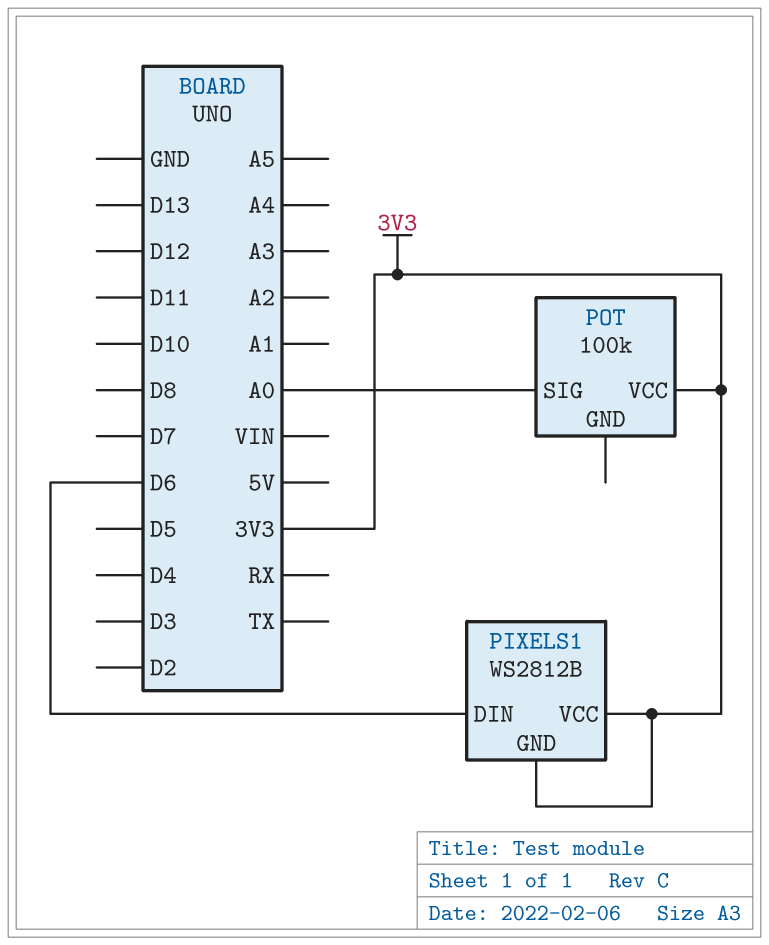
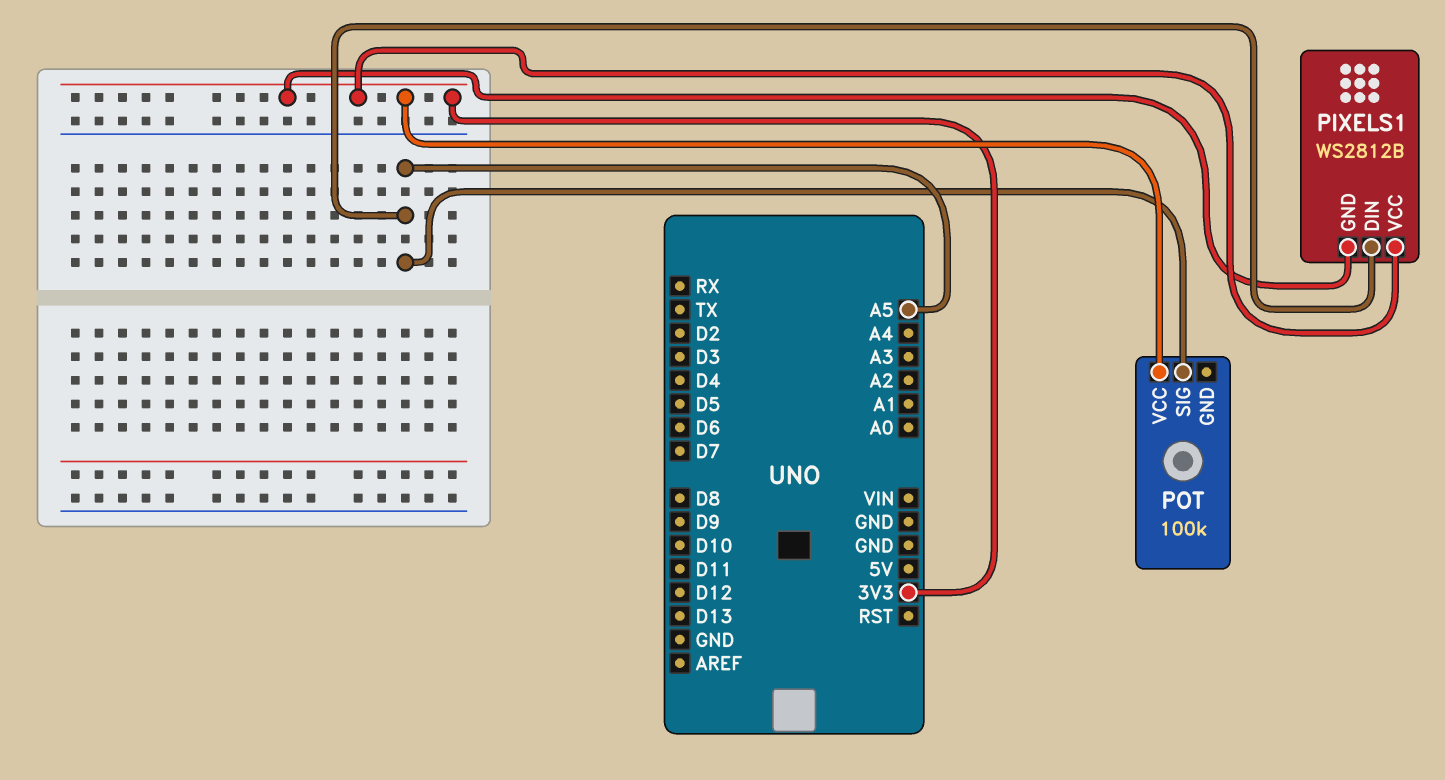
PIXELS1 pin DIN: D6 -> A5
POT pin SIG: A0 -> A5

